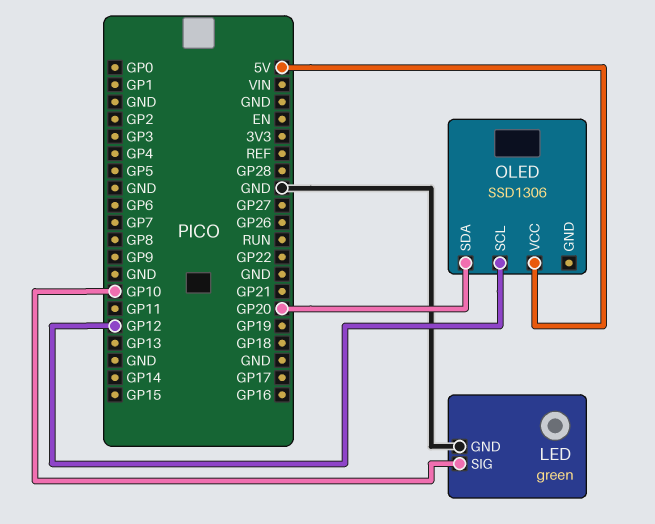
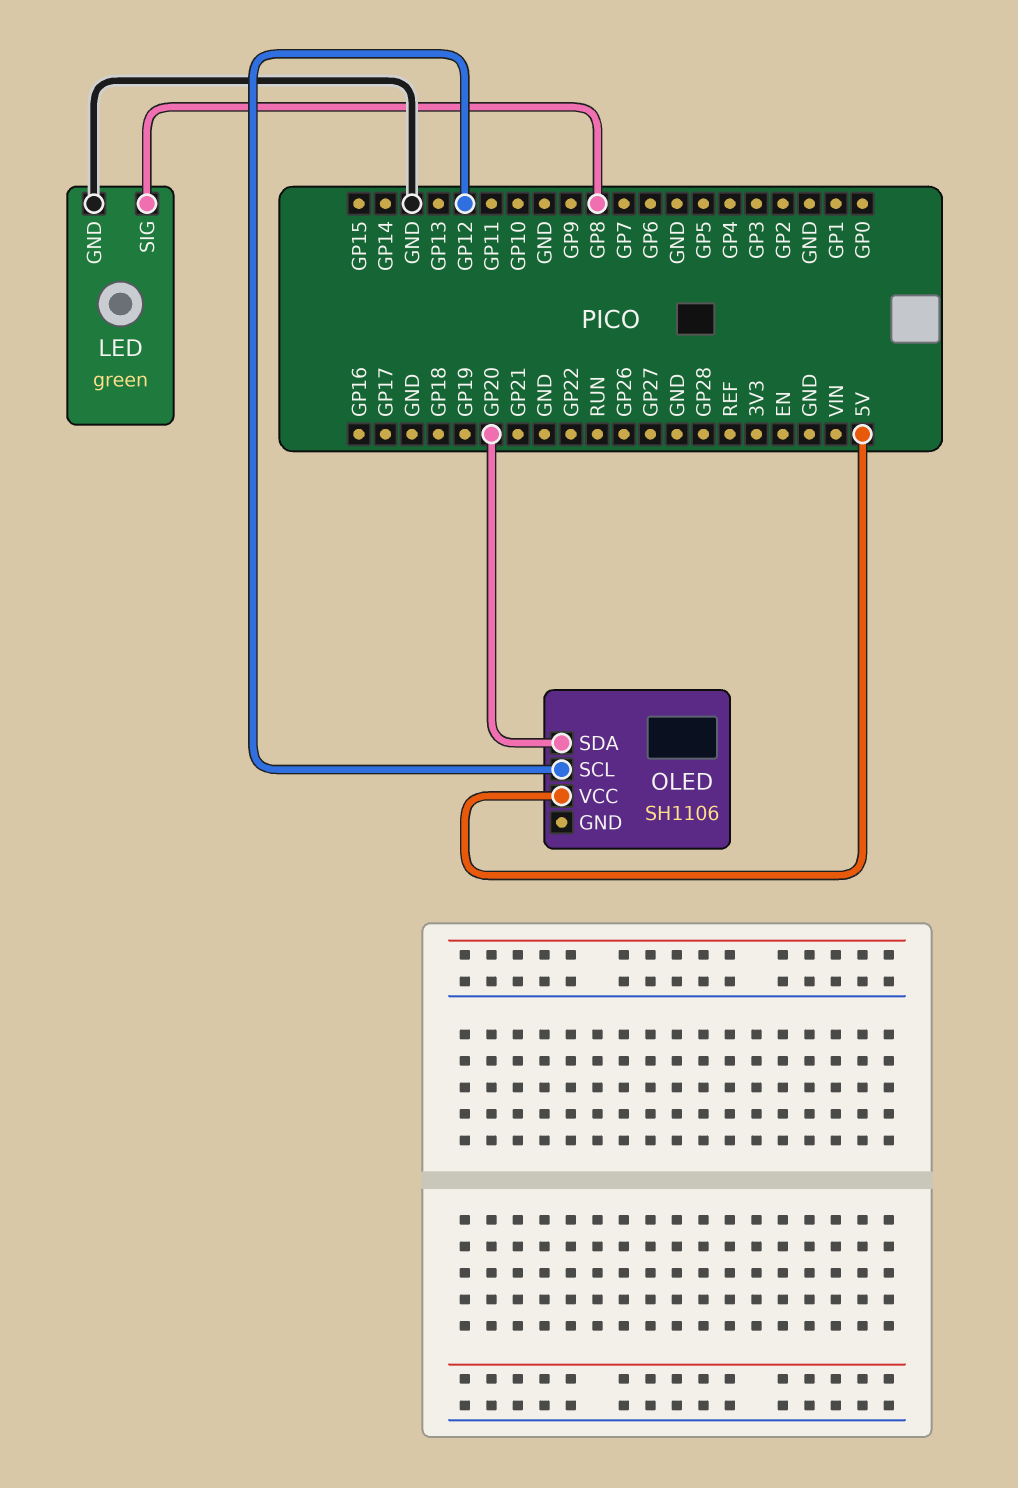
LED pin SIG: GP10 -> GP8
OLED: SSD1306 -> SH1106

